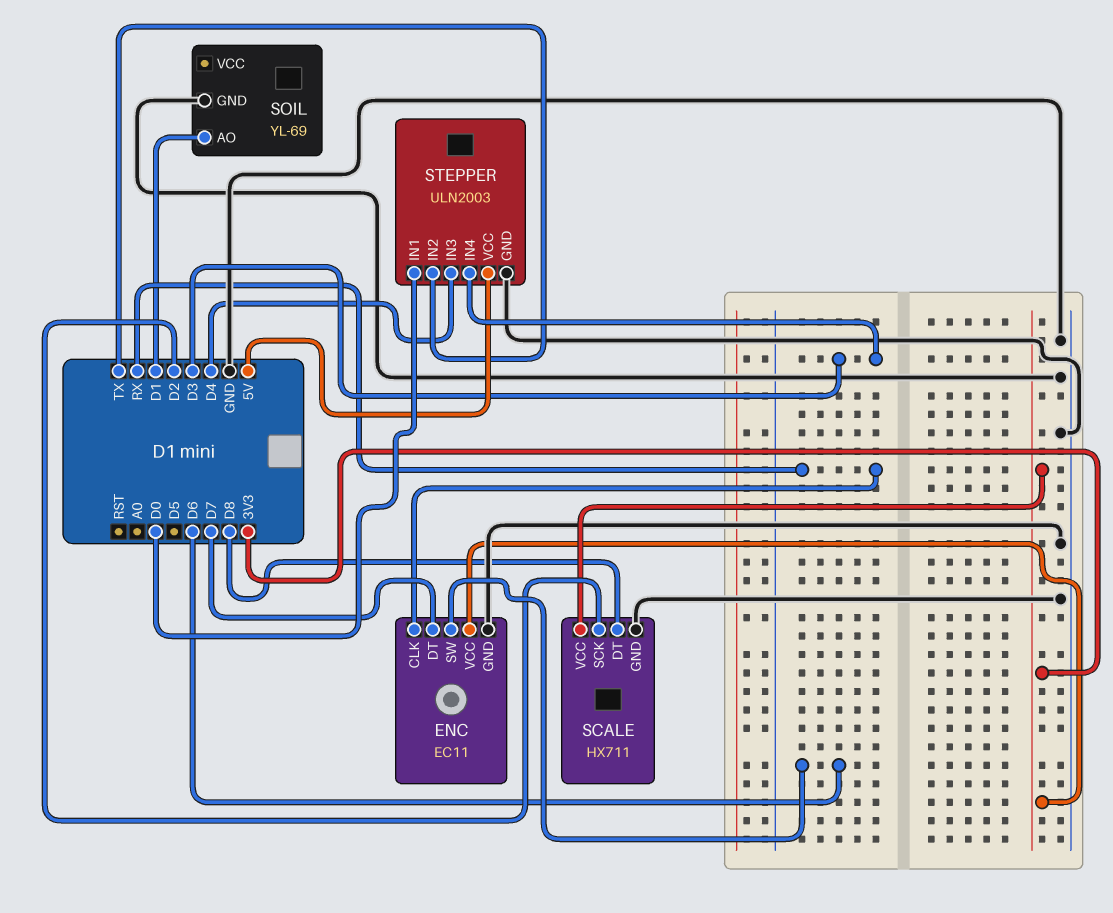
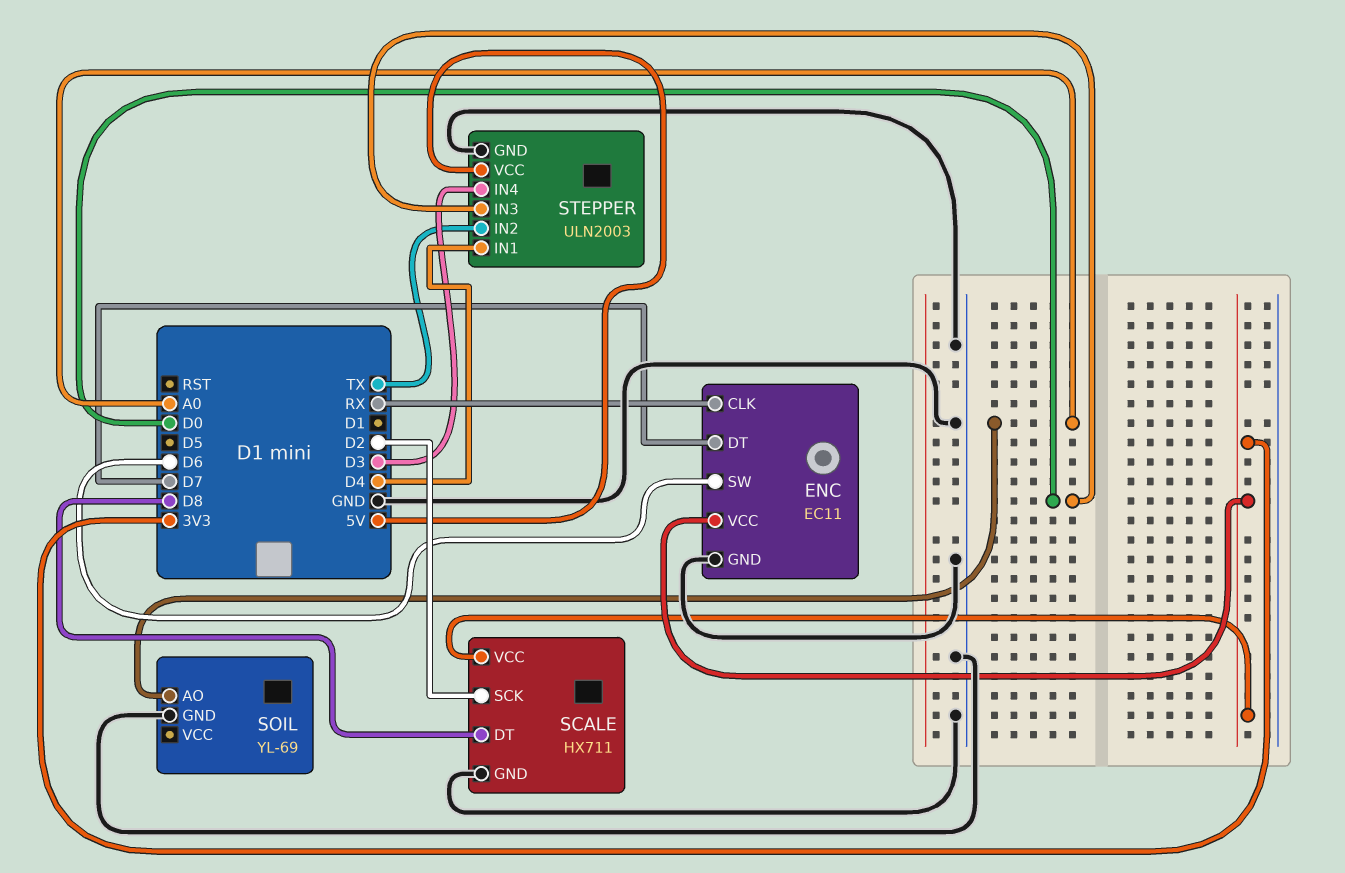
SOIL pin AO: D1 -> A0
STEPPER pin IN1: D0 -> D4
STEPPER pin IN3: D4 -> D0

